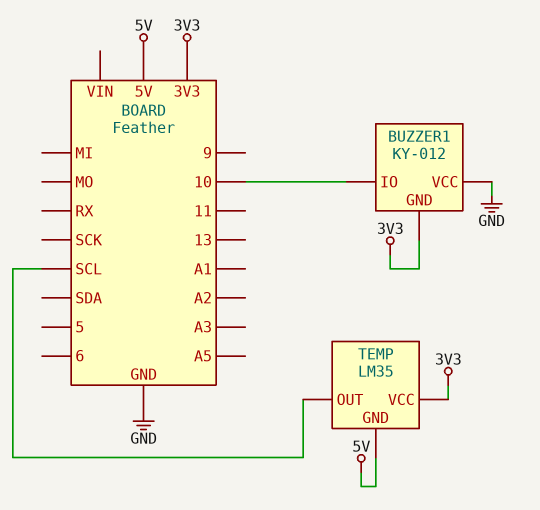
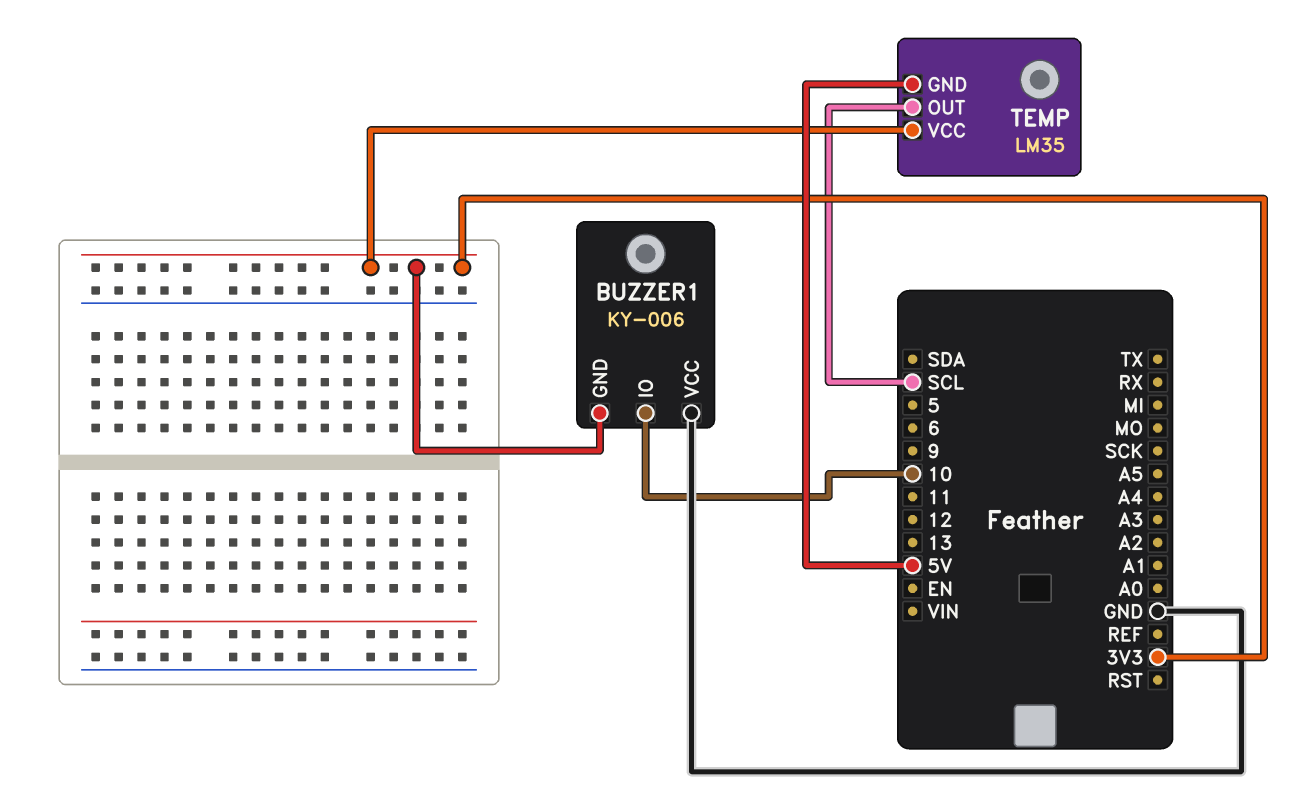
BUZZER1: KY-012 -> KY-006

